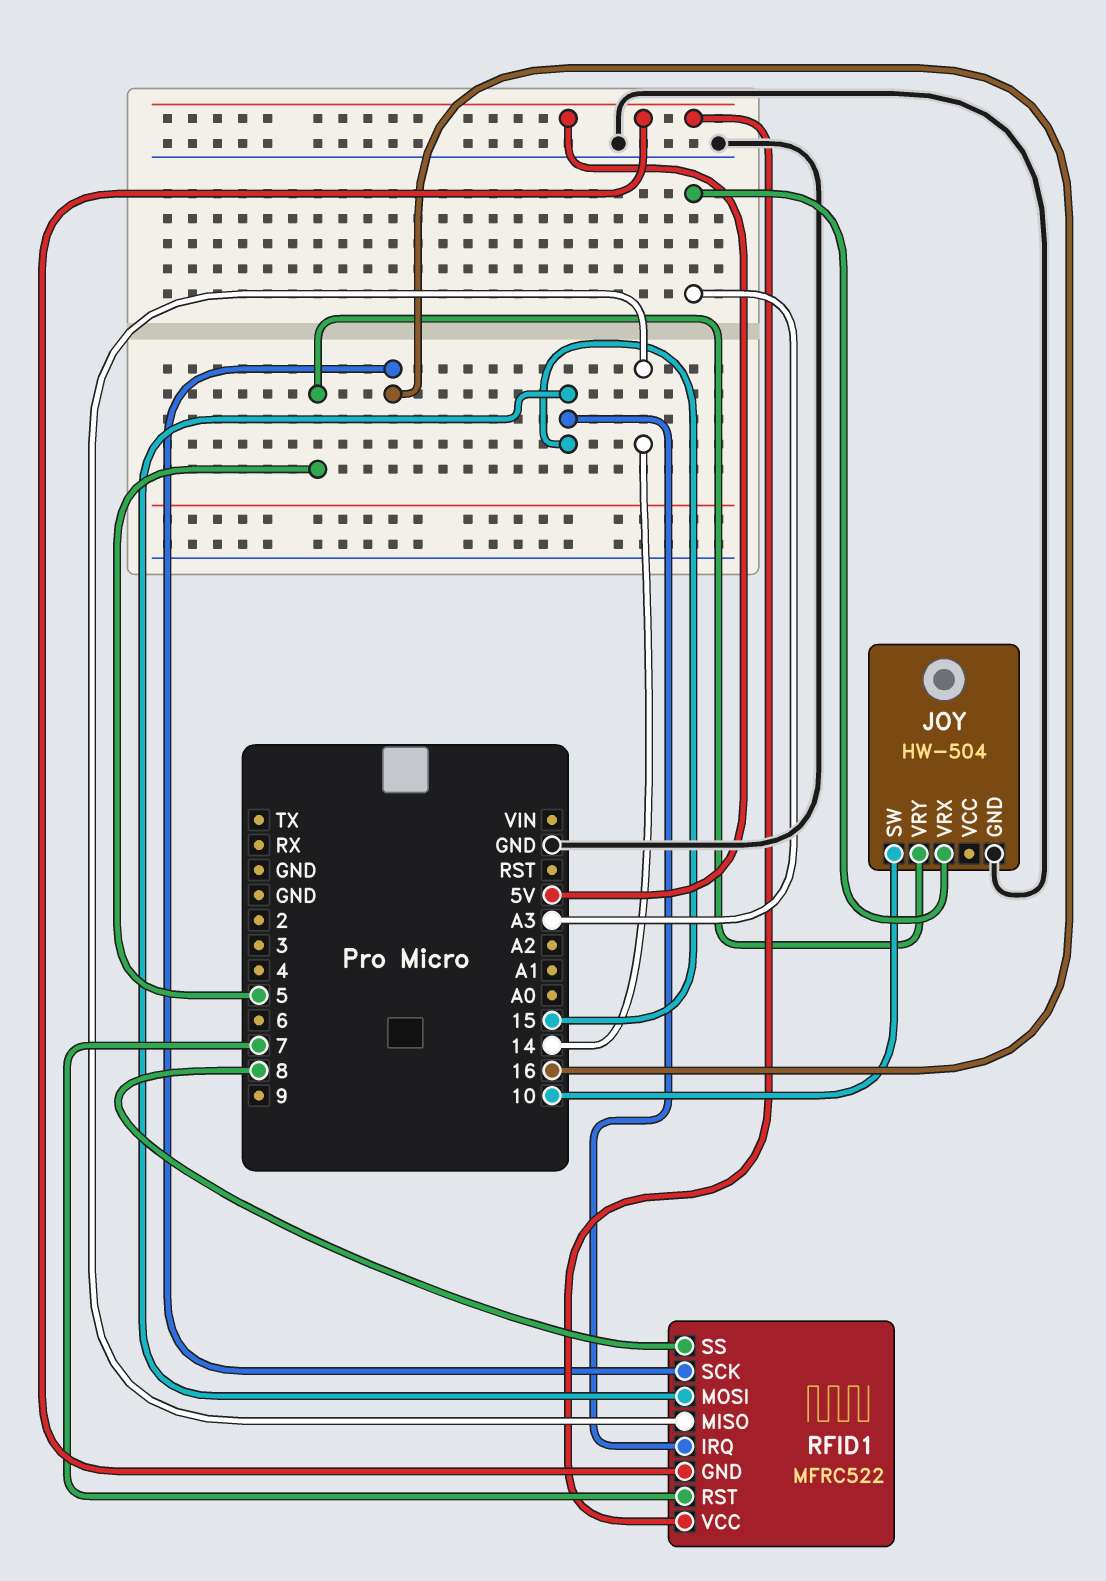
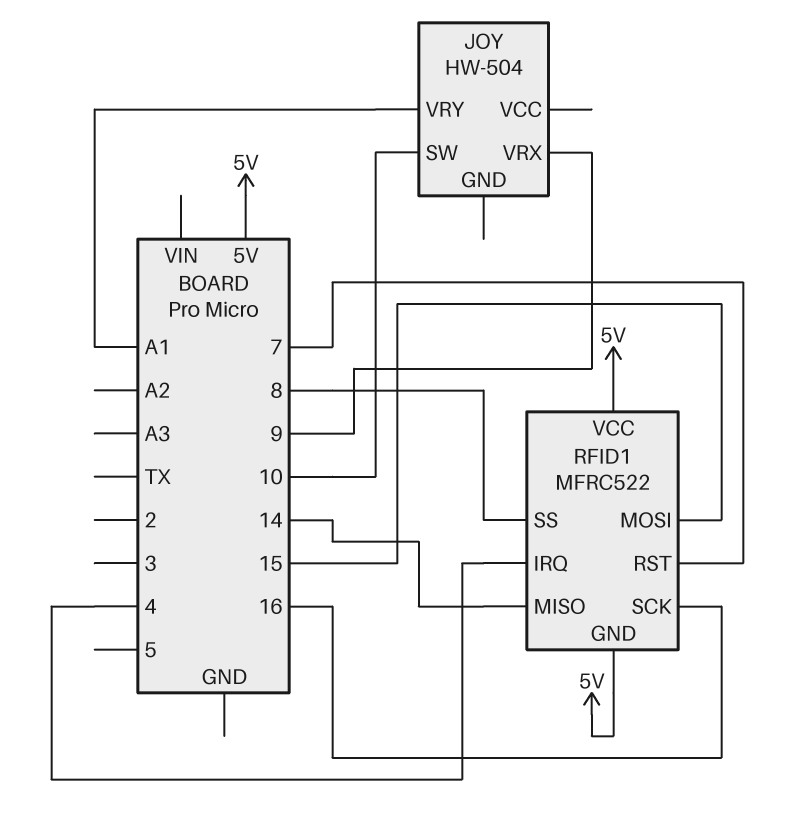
JOY pin GND: GND -> none
JOY pin VRX: A3 -> 9
JOY pin VRY: 5 -> A1
RFID1 pin IRQ: 15 -> 4

